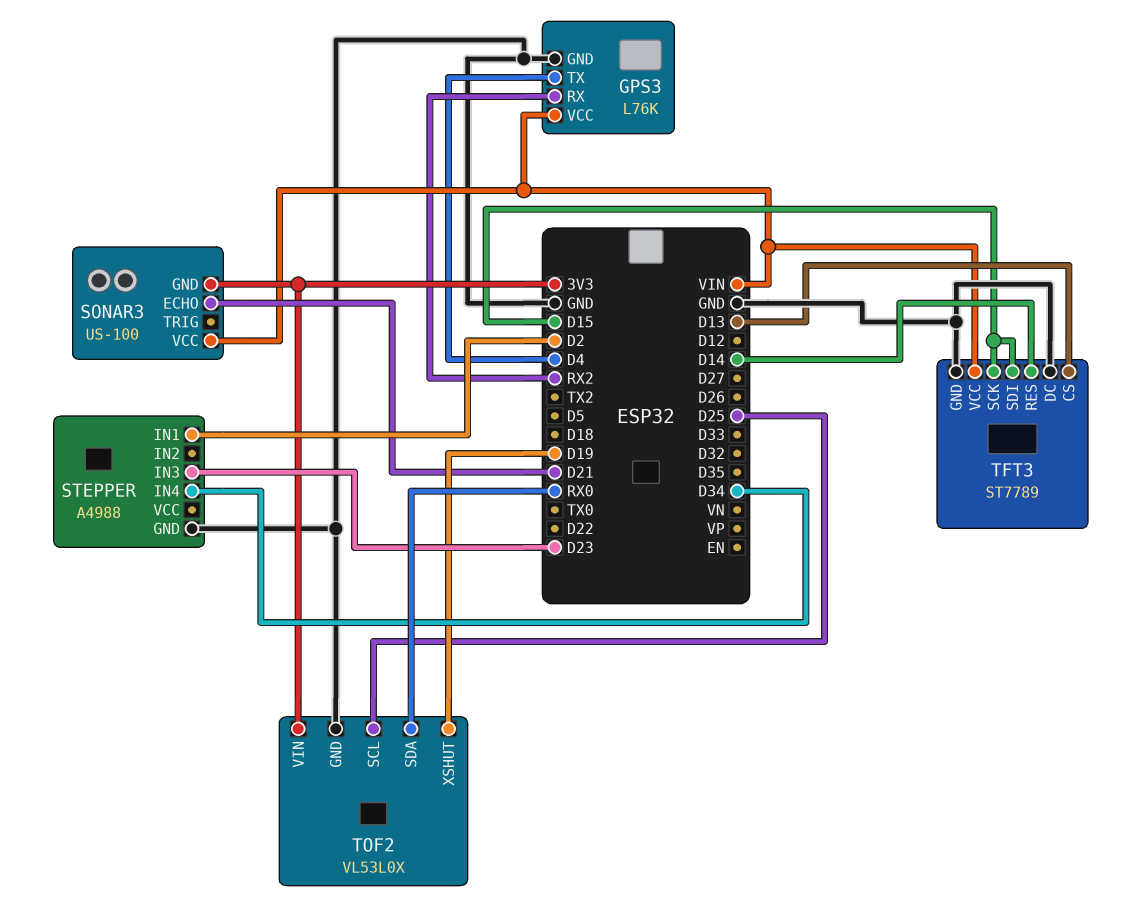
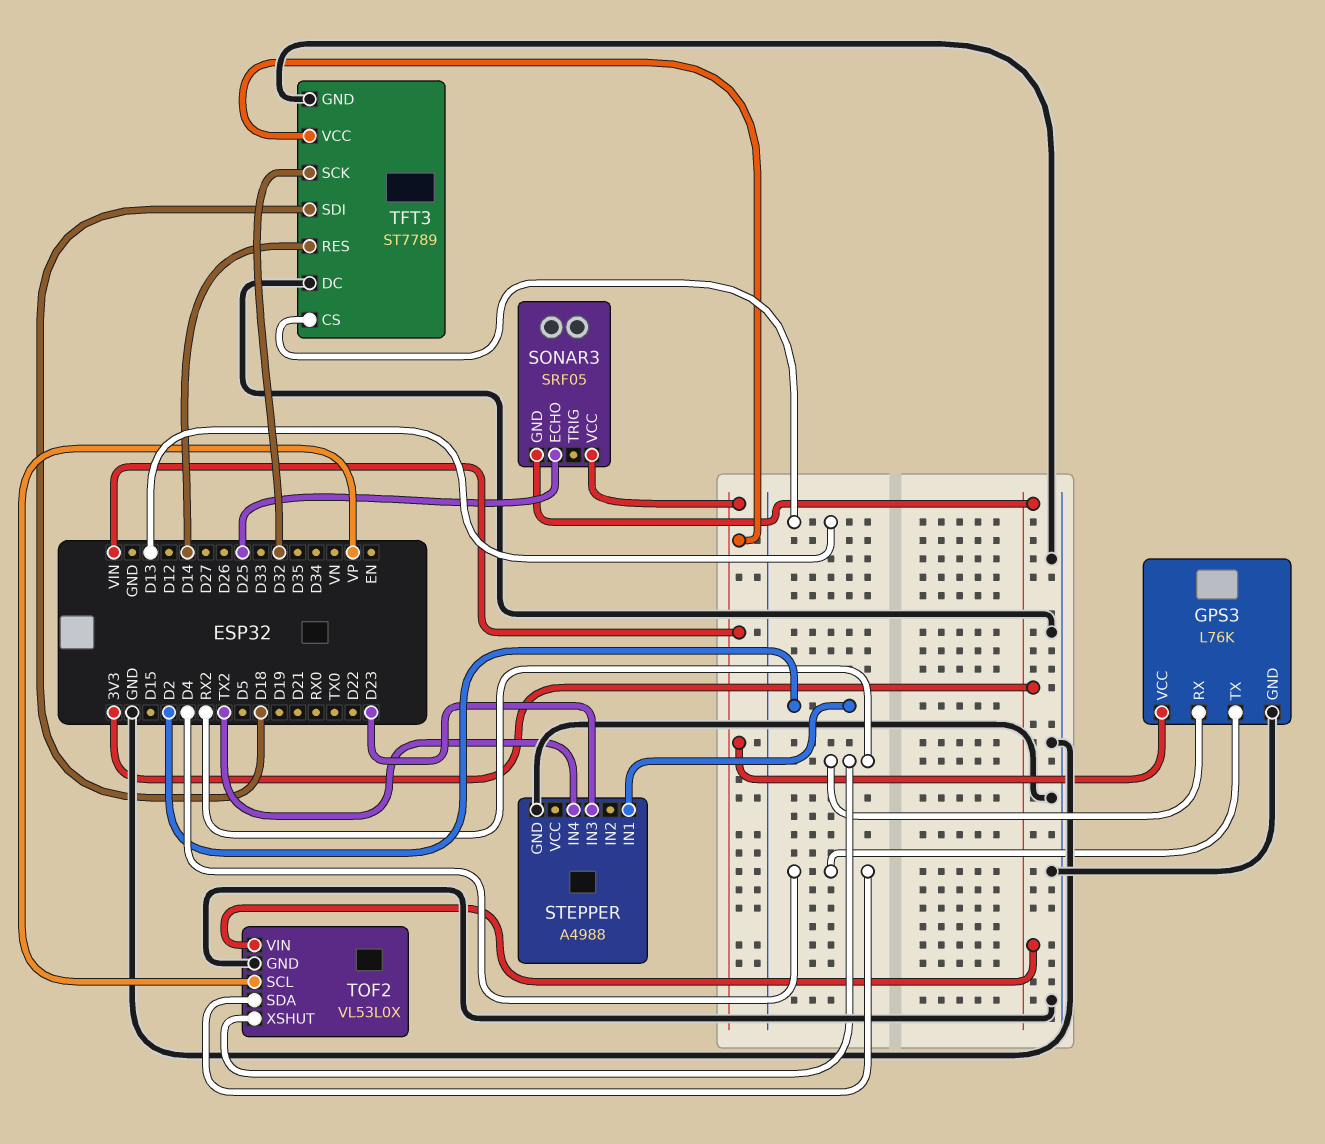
SONAR3: US-100 -> SRF05
SONAR3 pin ECHO: D21 -> D25
STEPPER pin IN4: D34 -> TX2
TFT3 pin SCK: D15 -> D32
TFT3 pin SDI: D15 -> D18
TOF2 pin SCL: D25 -> VP
TOF2 pin SDA: RX0 -> D4
TOF2 pin XSHUT: D19 -> RX2

